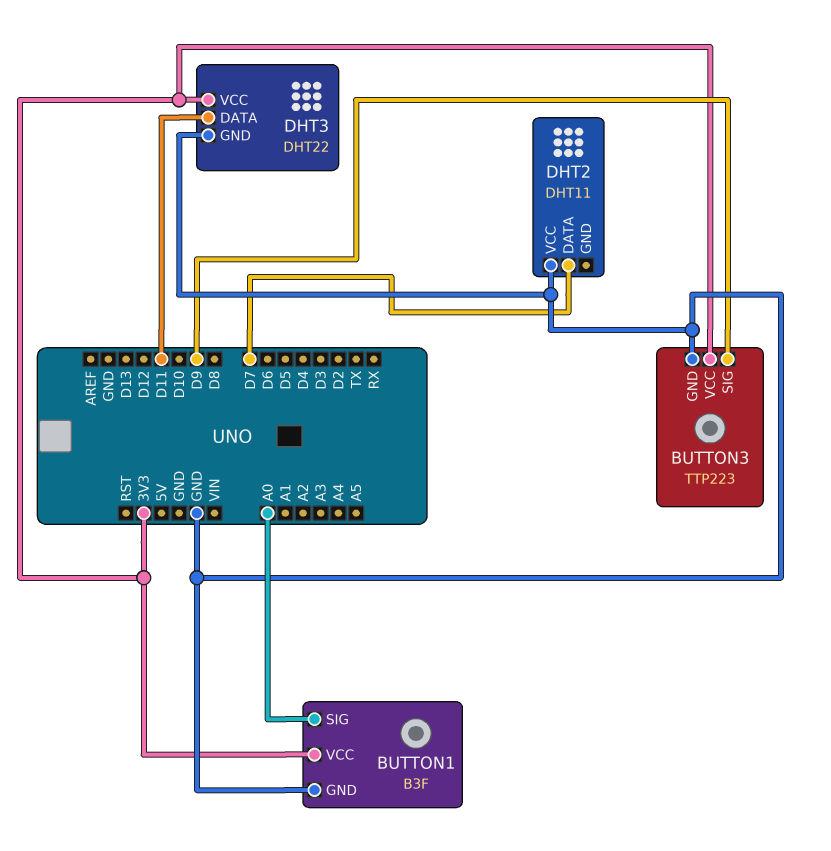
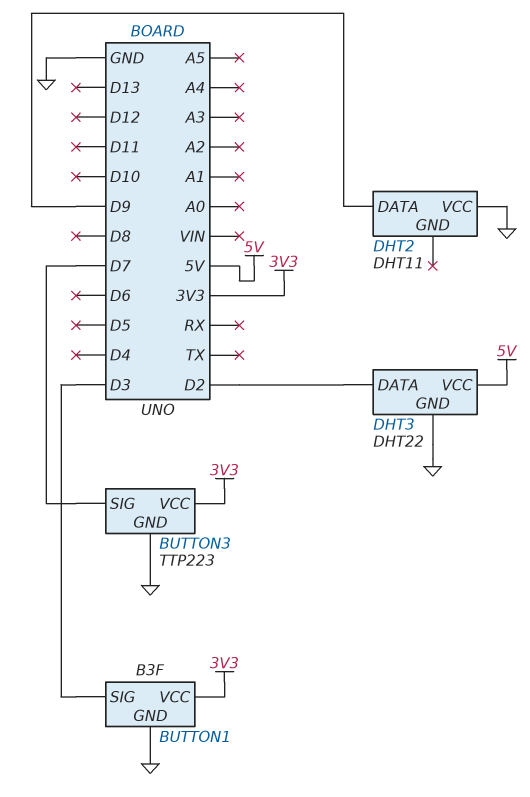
BUTTON1 pin SIG: A0 -> D3
BUTTON3 pin SIG: D9 -> D7
DHT2 pin DATA: D7 -> D9
DHT3 pin DATA: D11 -> D2
DHT3 pin VCC: 3V3 -> 5V

